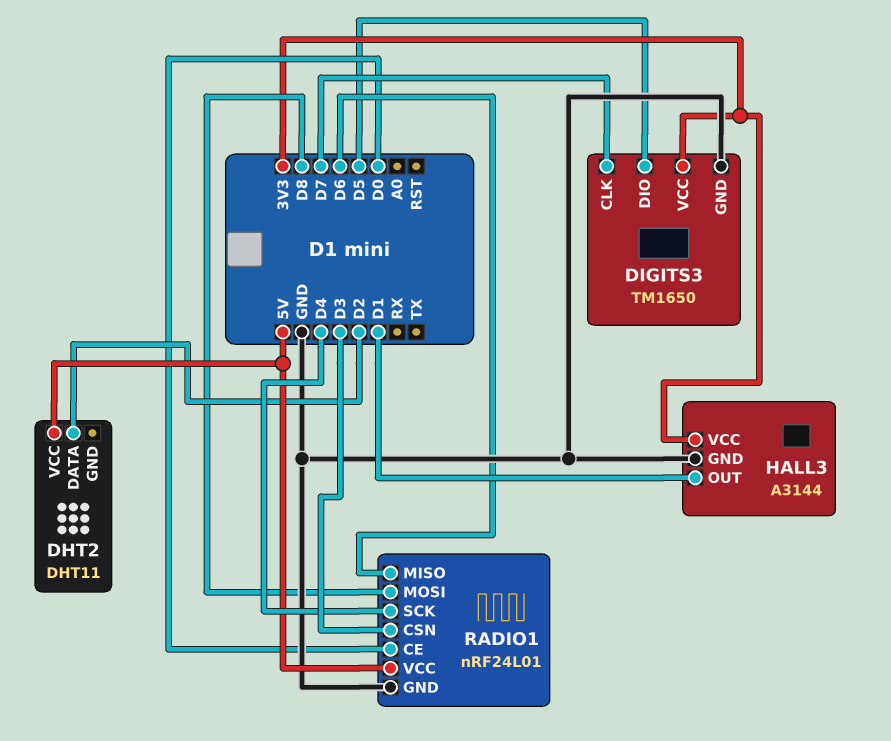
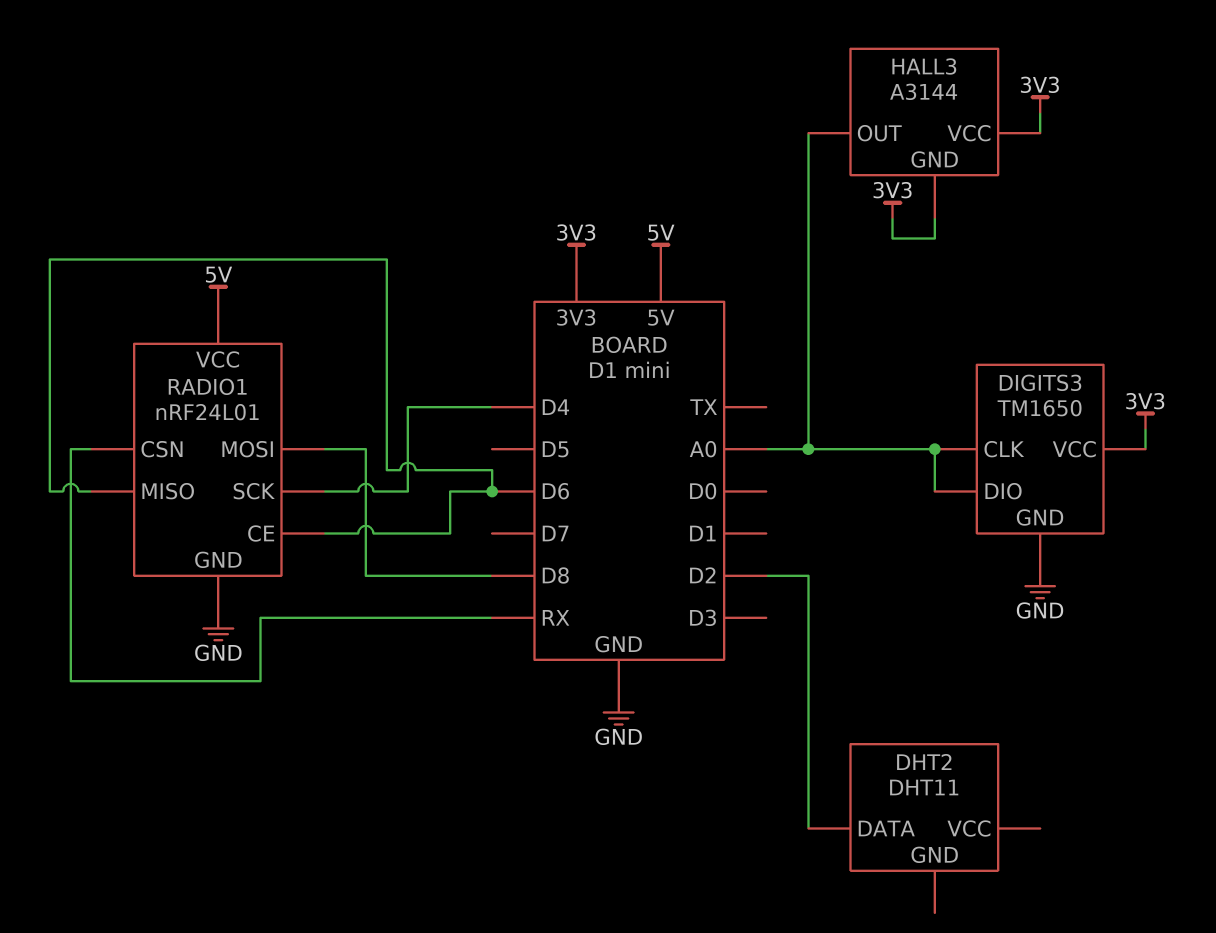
DHT2 pin VCC: 5V -> none
DIGITS3 pin CLK: D7 -> A0
DIGITS3 pin DIO: D5 -> A0
HALL3 pin GND: GND -> 3V3
HALL3 pin OUT: D1 -> A0
RADIO1 pin CE: D0 -> D6
RADIO1 pin CSN: D3 -> RX

